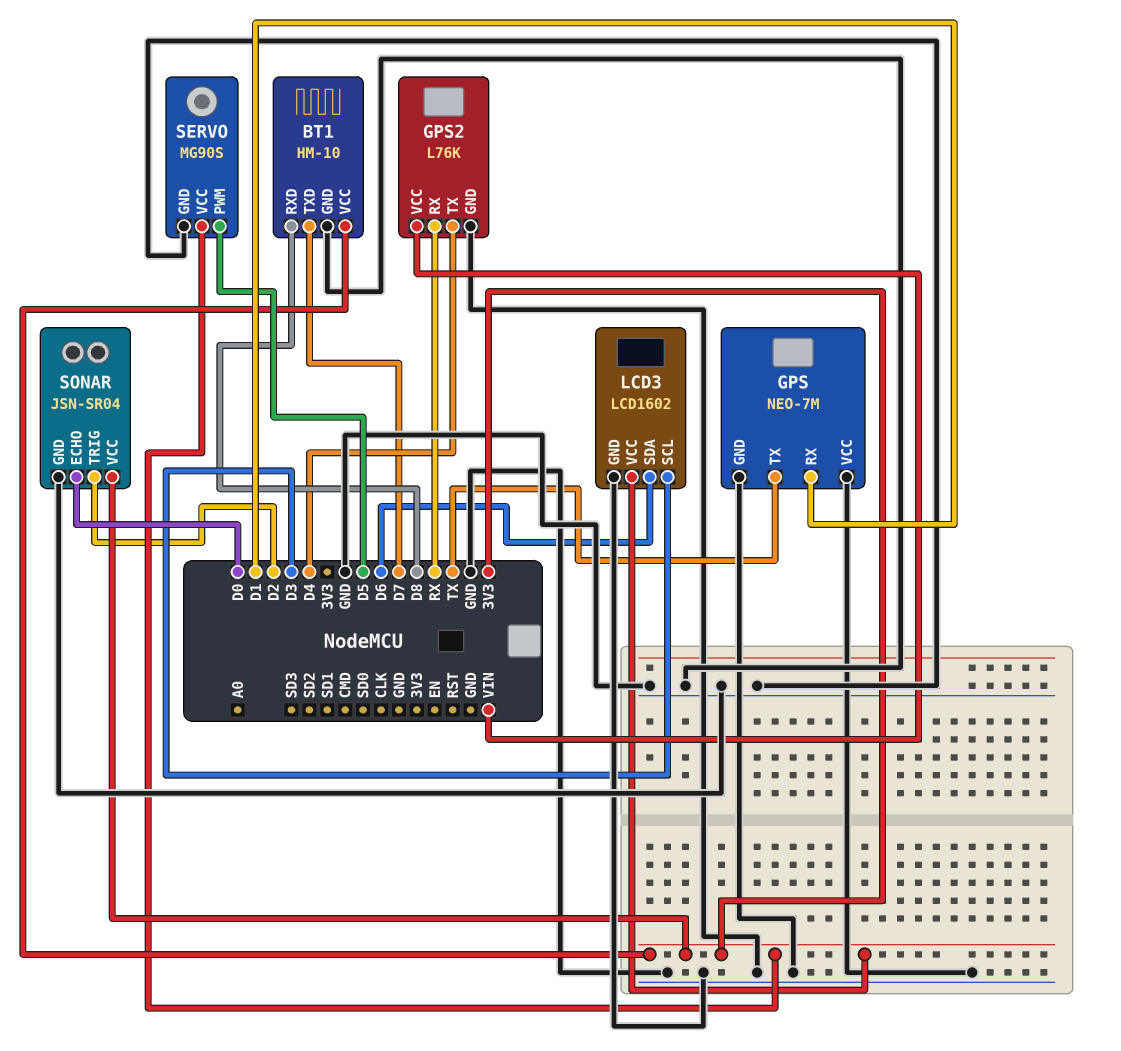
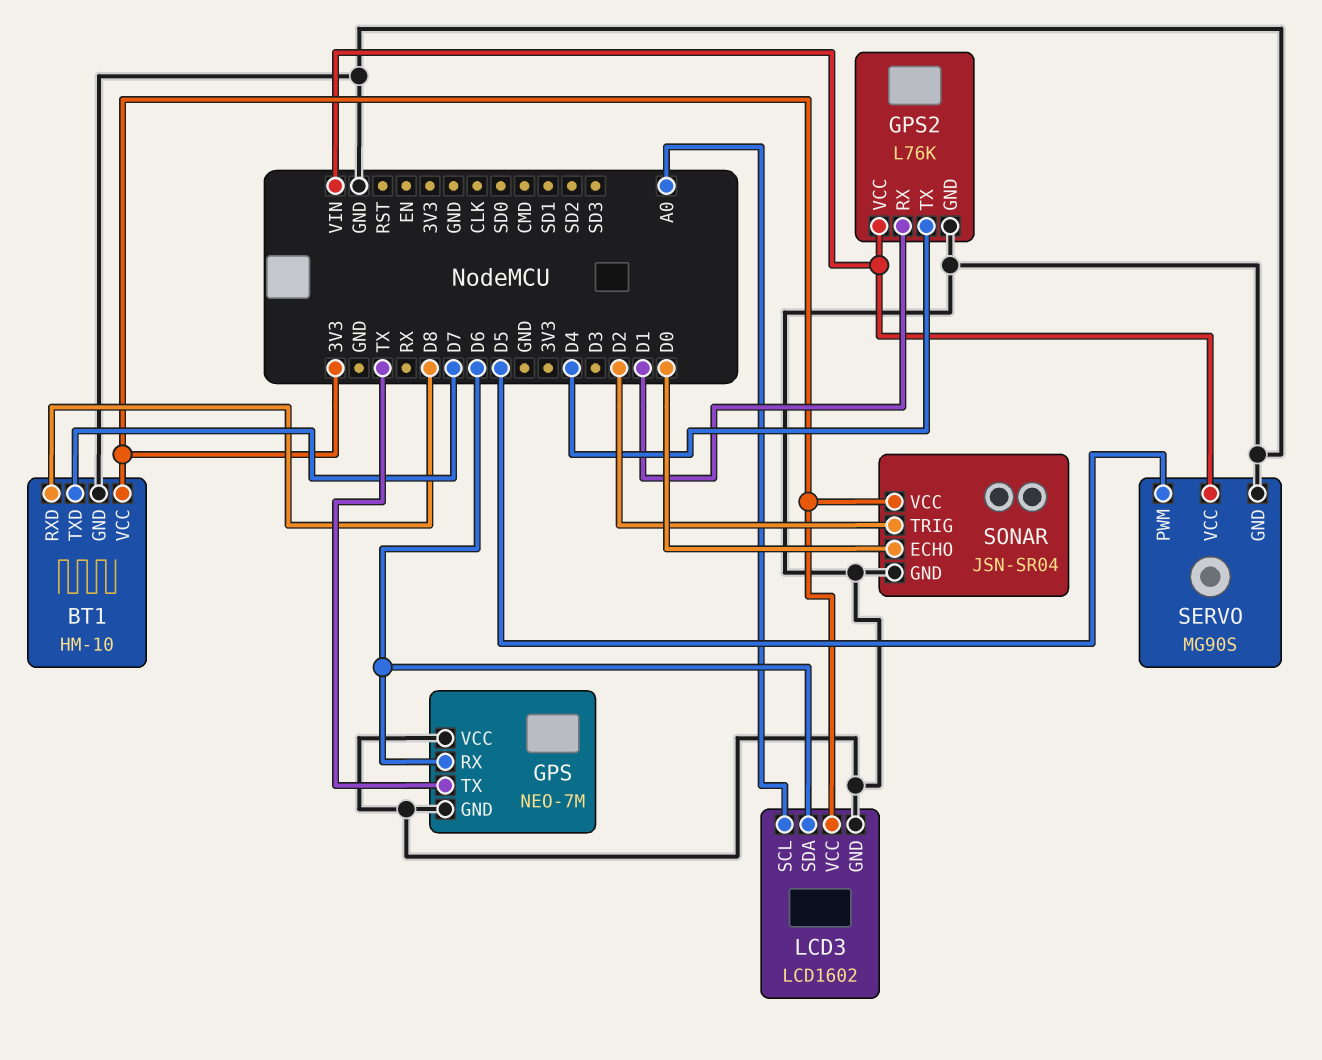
GPS pin RX: D1 -> D6
GPS2 pin RX: RX -> D1
LCD3 pin SCL: D3 -> A0
SERVO pin VCC: 3V3 -> VIN

